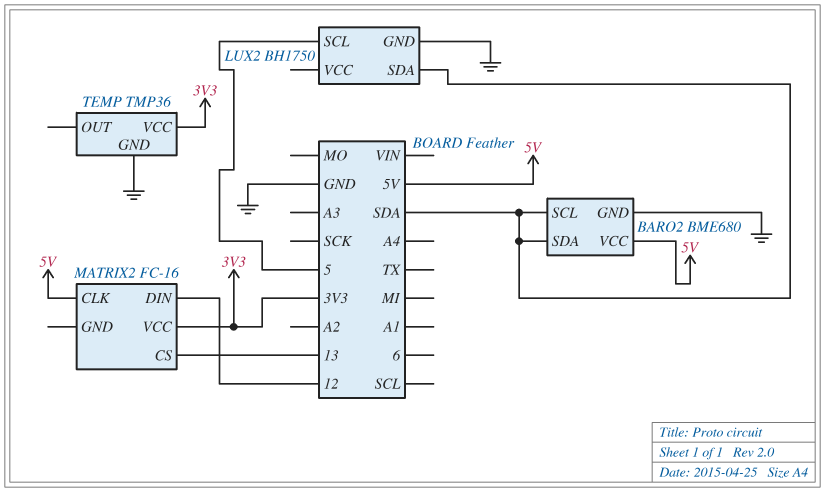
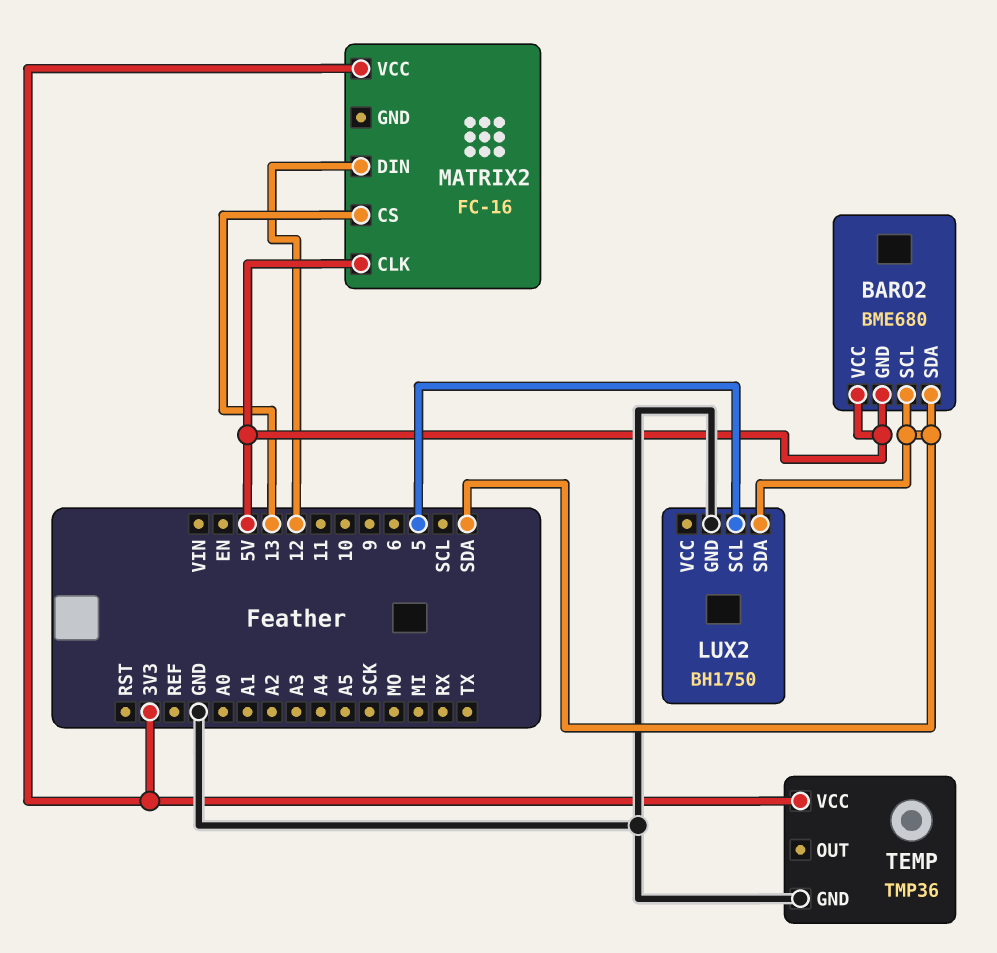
BARO2 pin GND: GND -> 5V

